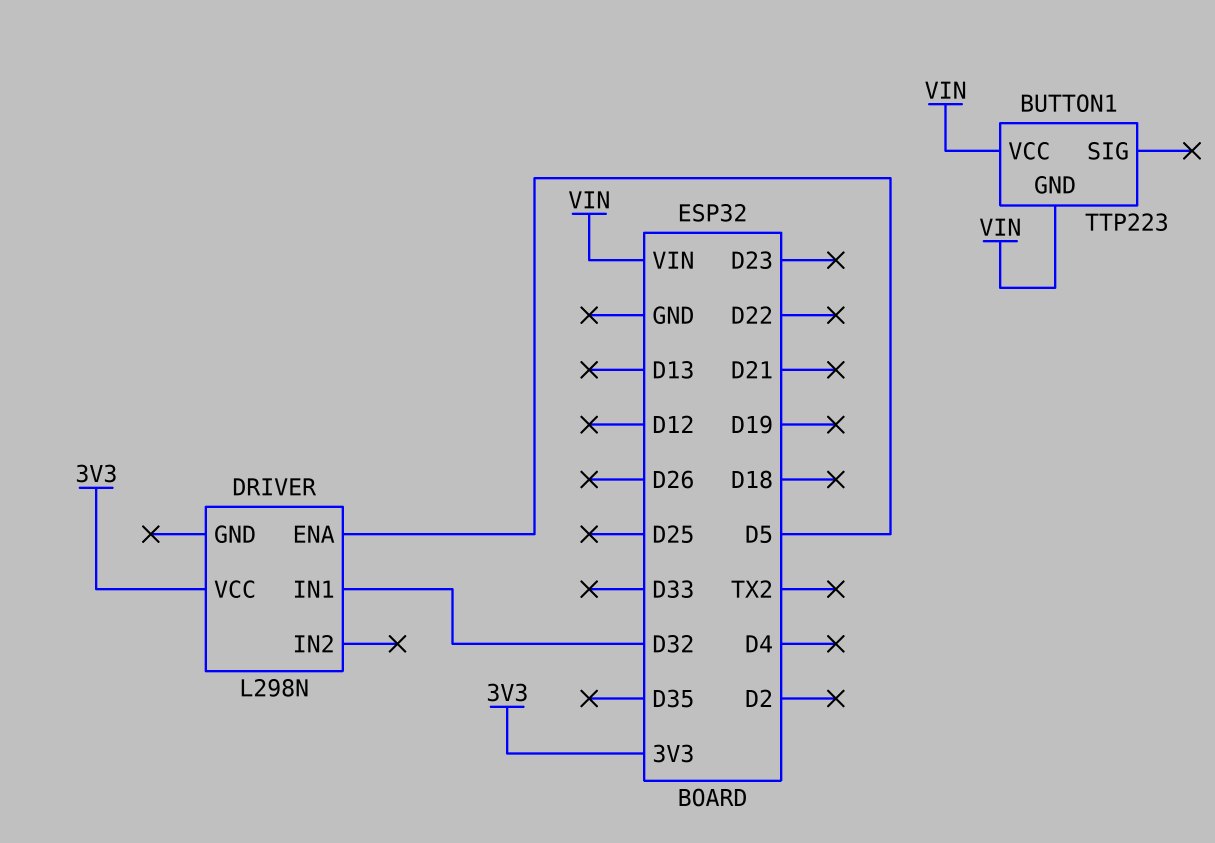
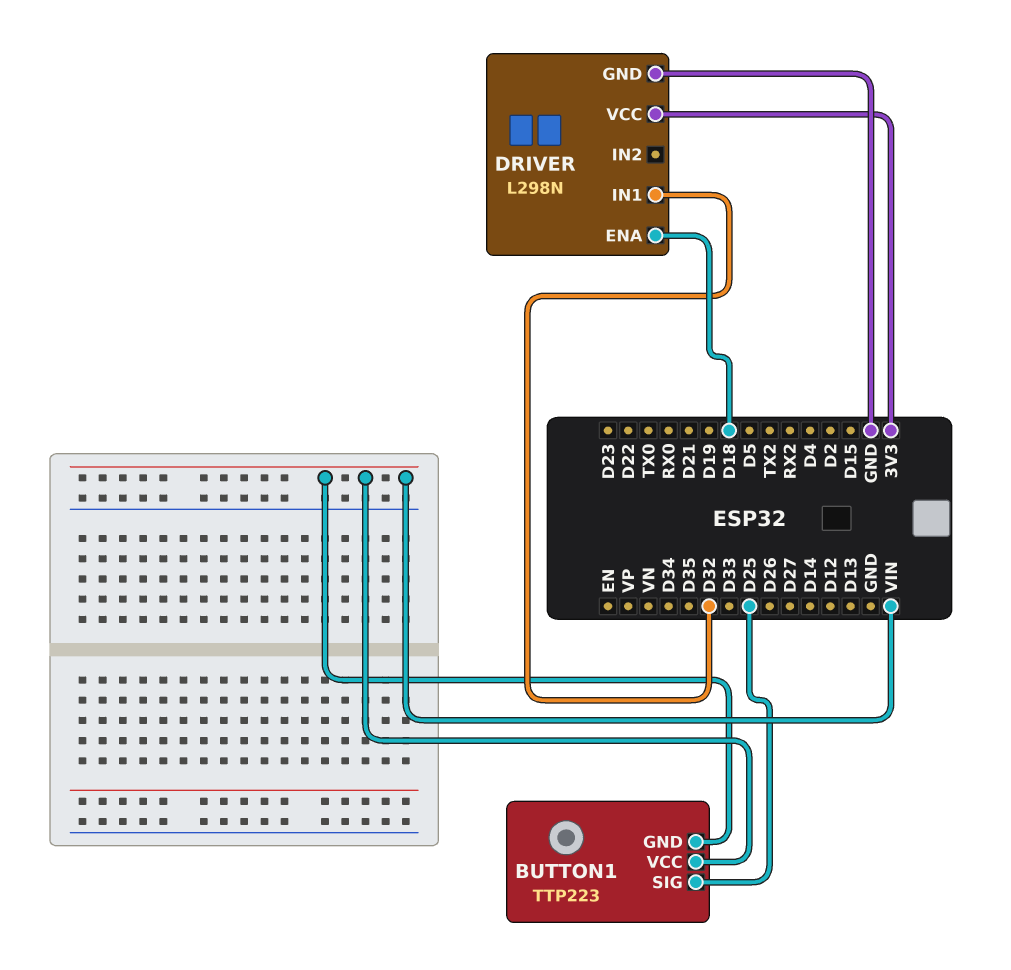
BUTTON1 pin SIG: none -> D25
DRIVER pin ENA: D5 -> D18
DRIVER pin GND: none -> GND

